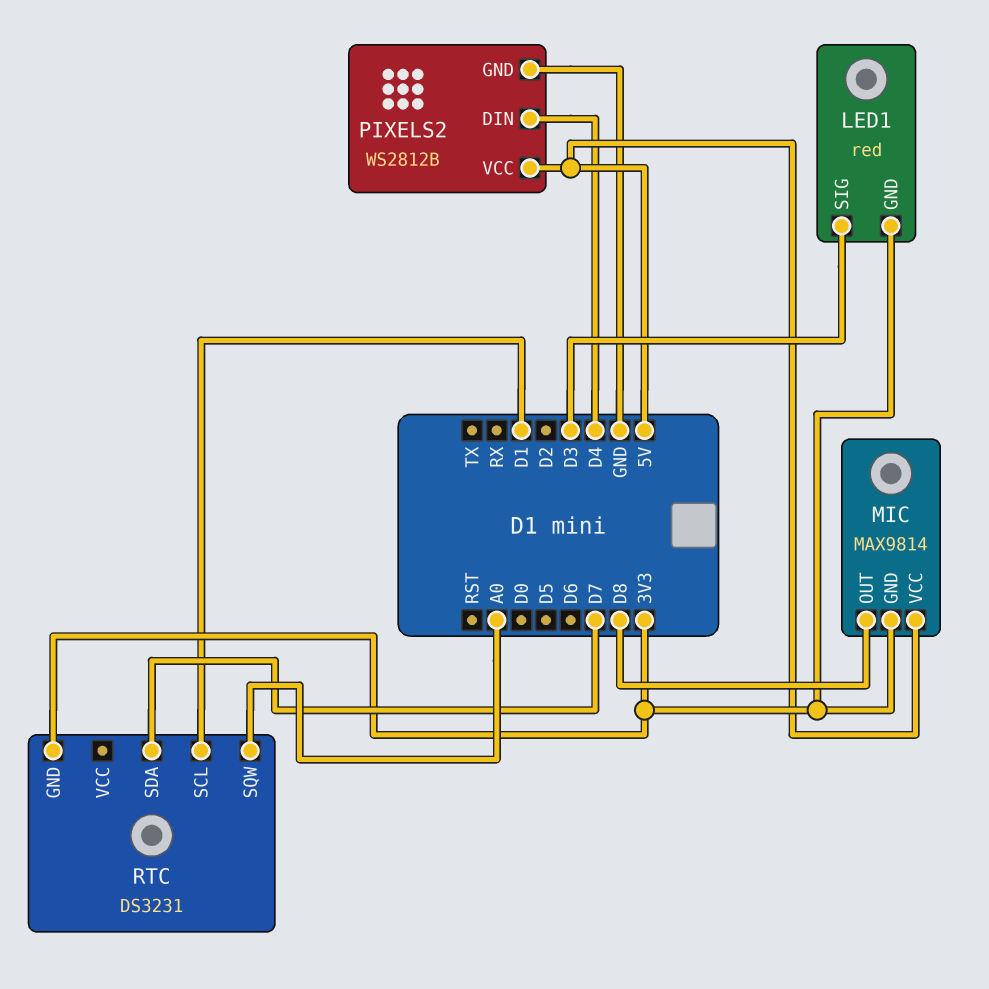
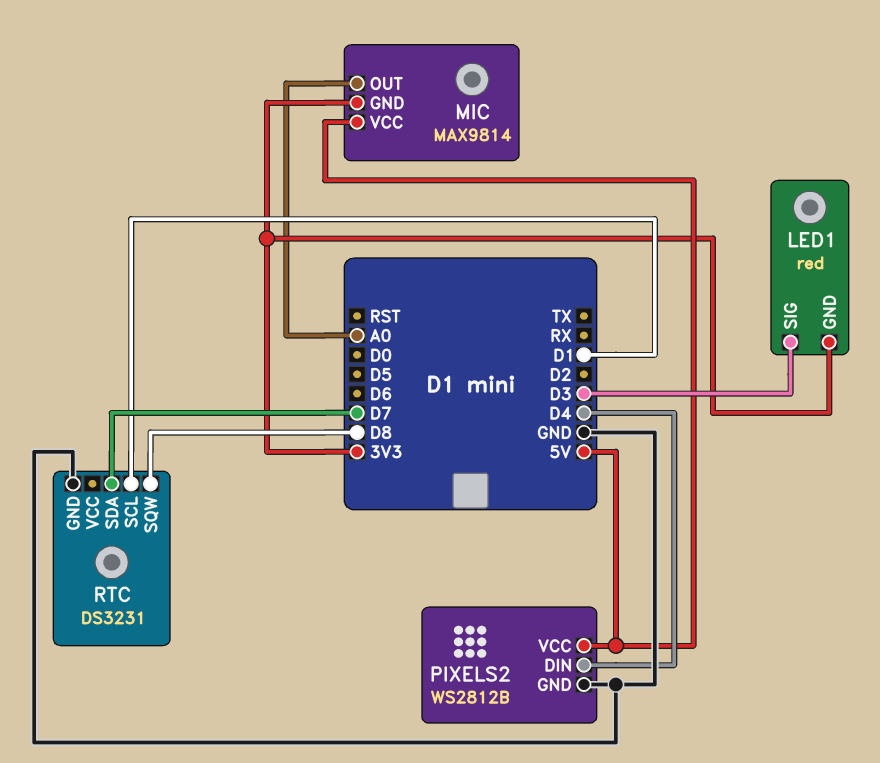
MIC pin OUT: D8 -> A0
RTC pin GND: 3V3 -> GND
RTC pin SQW: A0 -> D8

